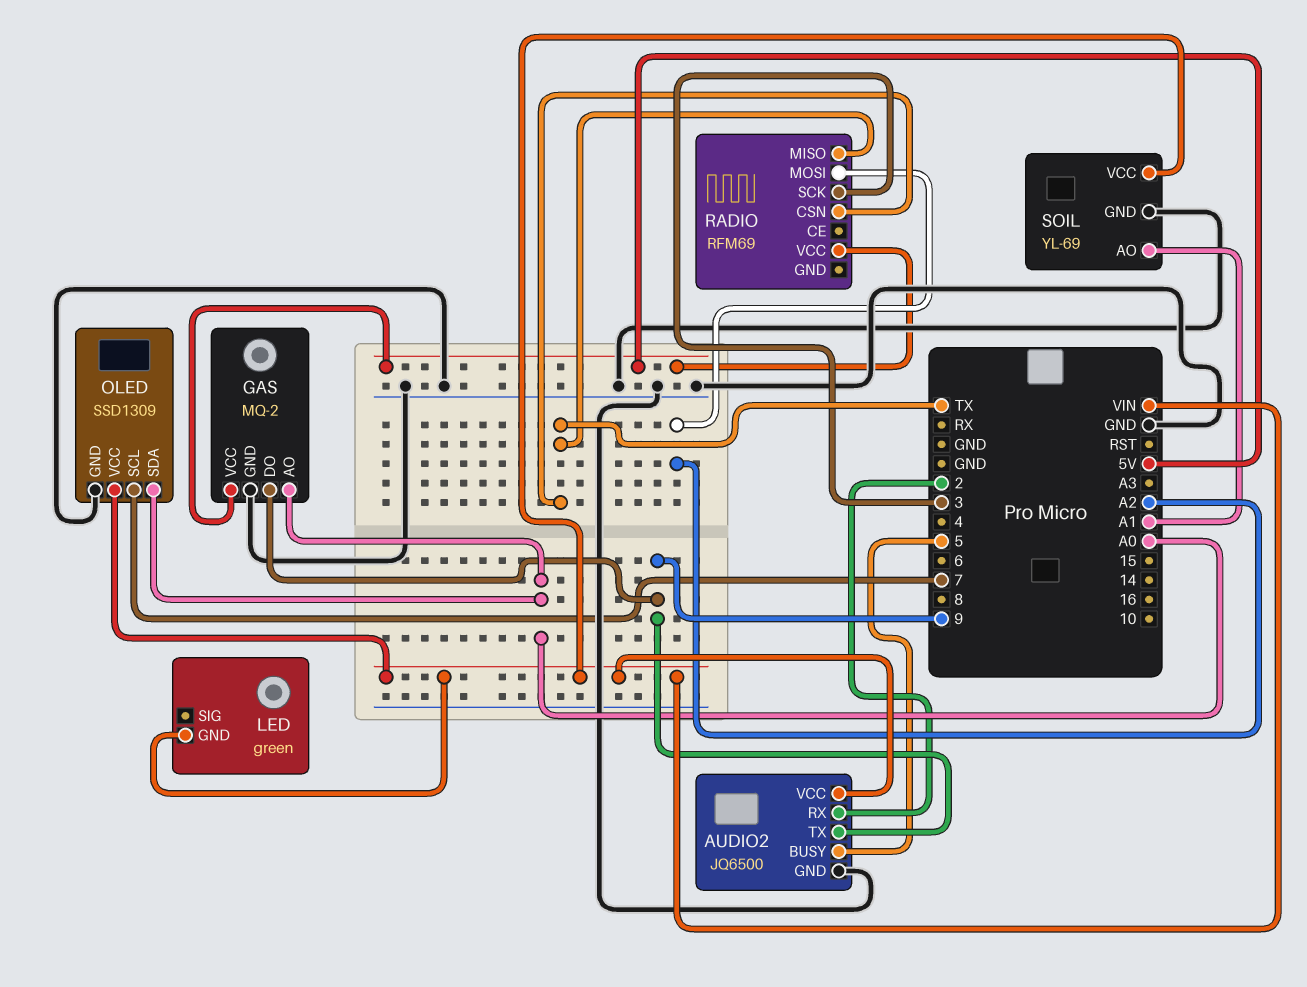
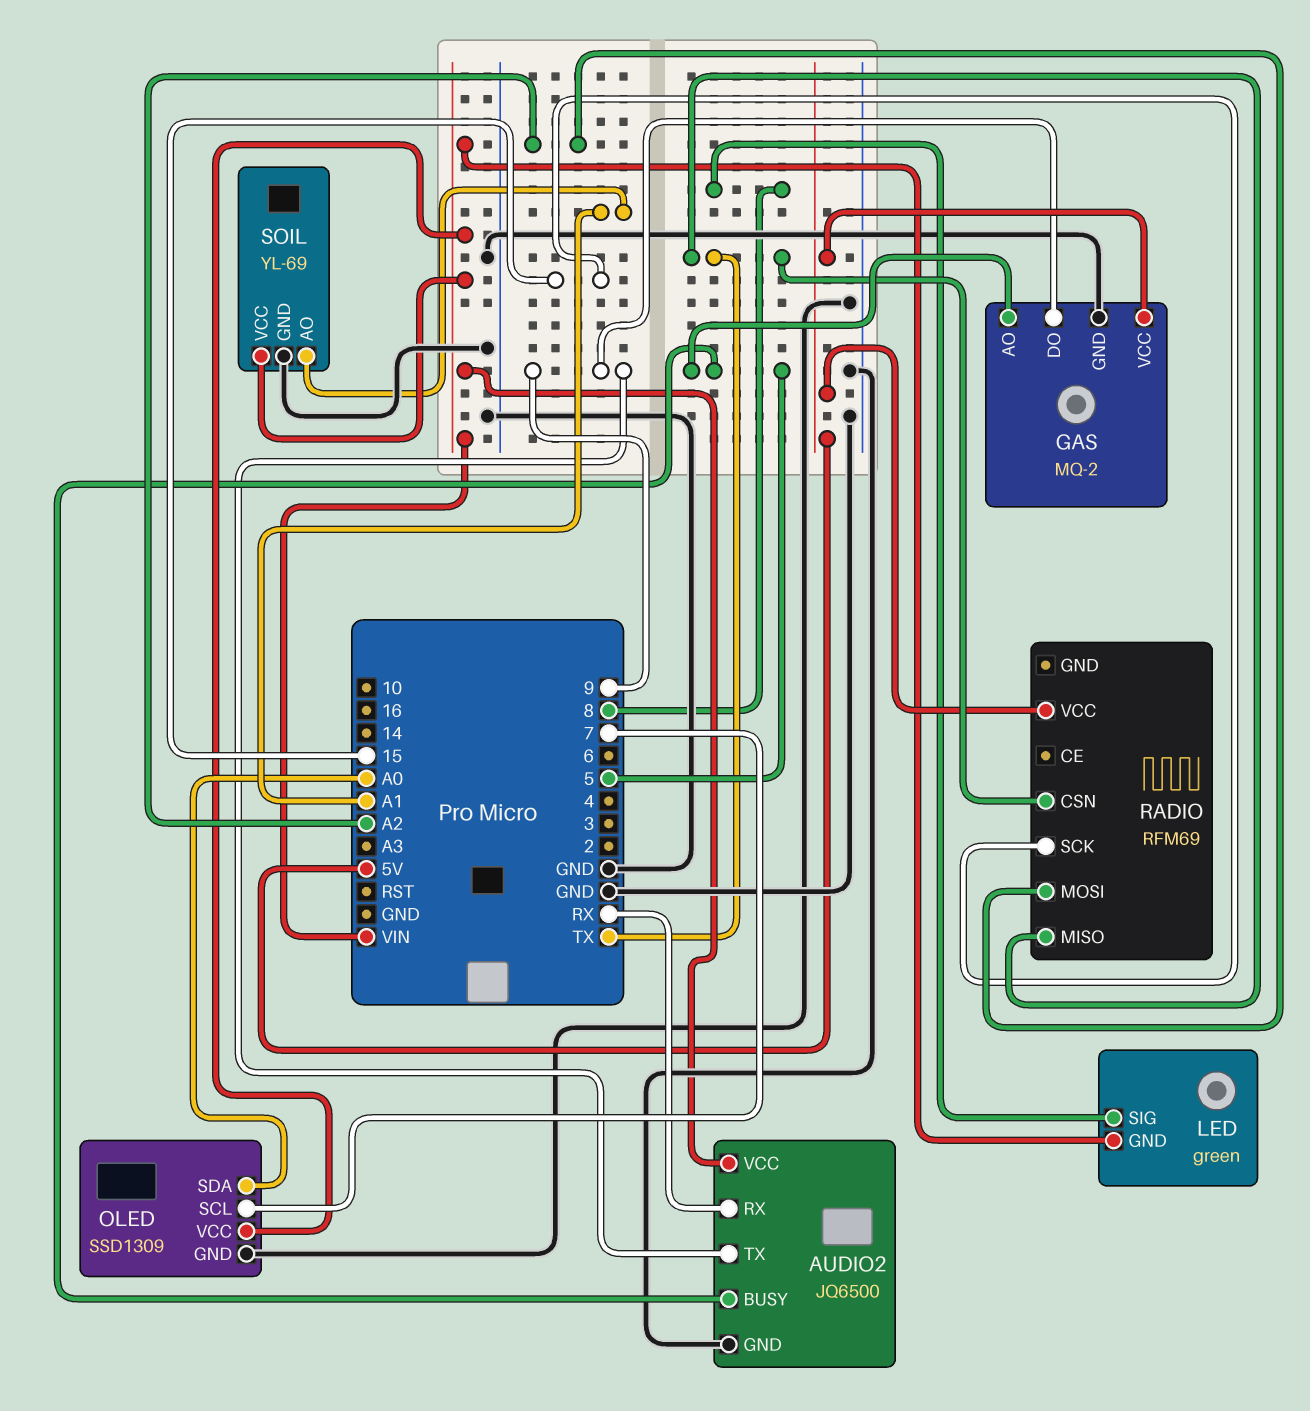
AUDIO2 pin RX: 2 -> RX
GAS pin AO: A0 -> 5
LED pin SIG: none -> 8
RADIO pin SCK: 3 -> 15

